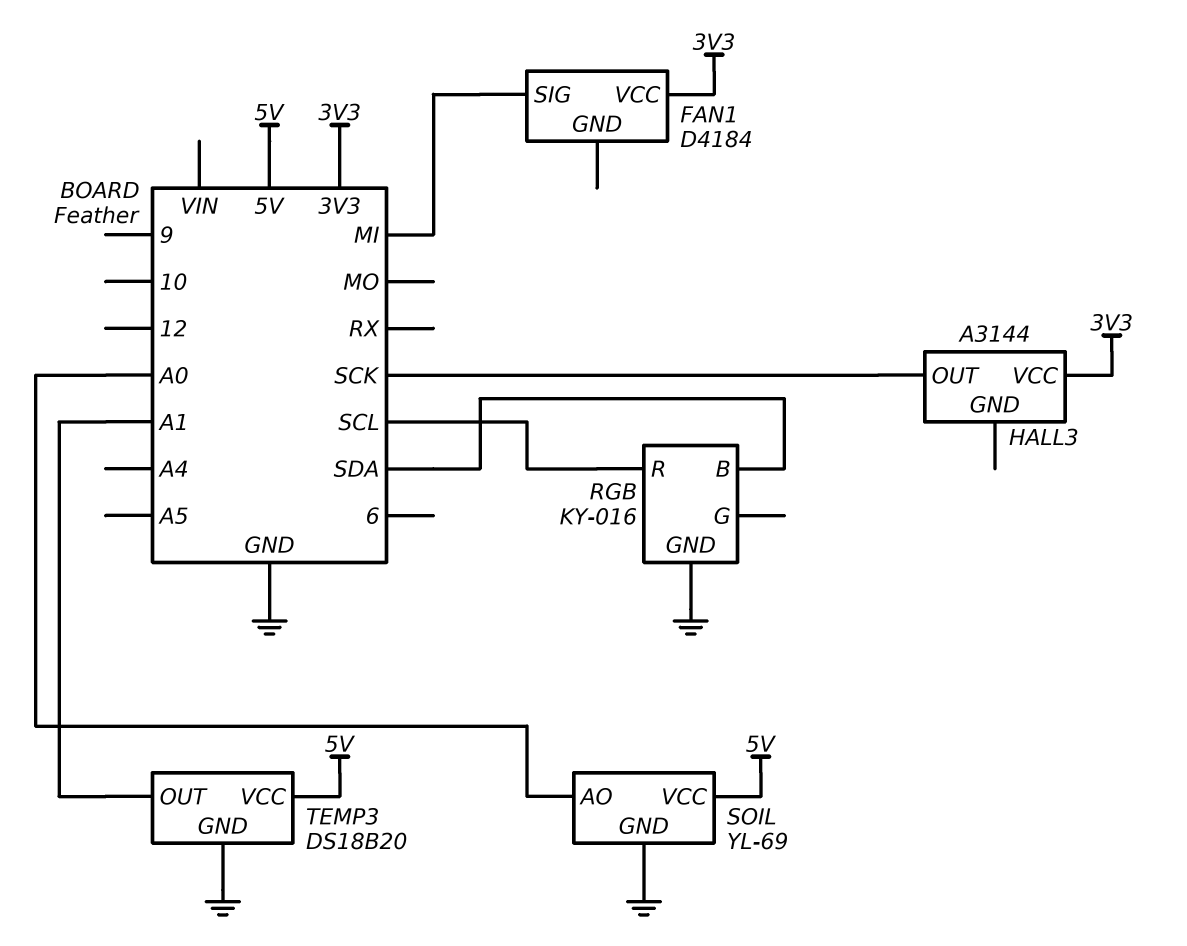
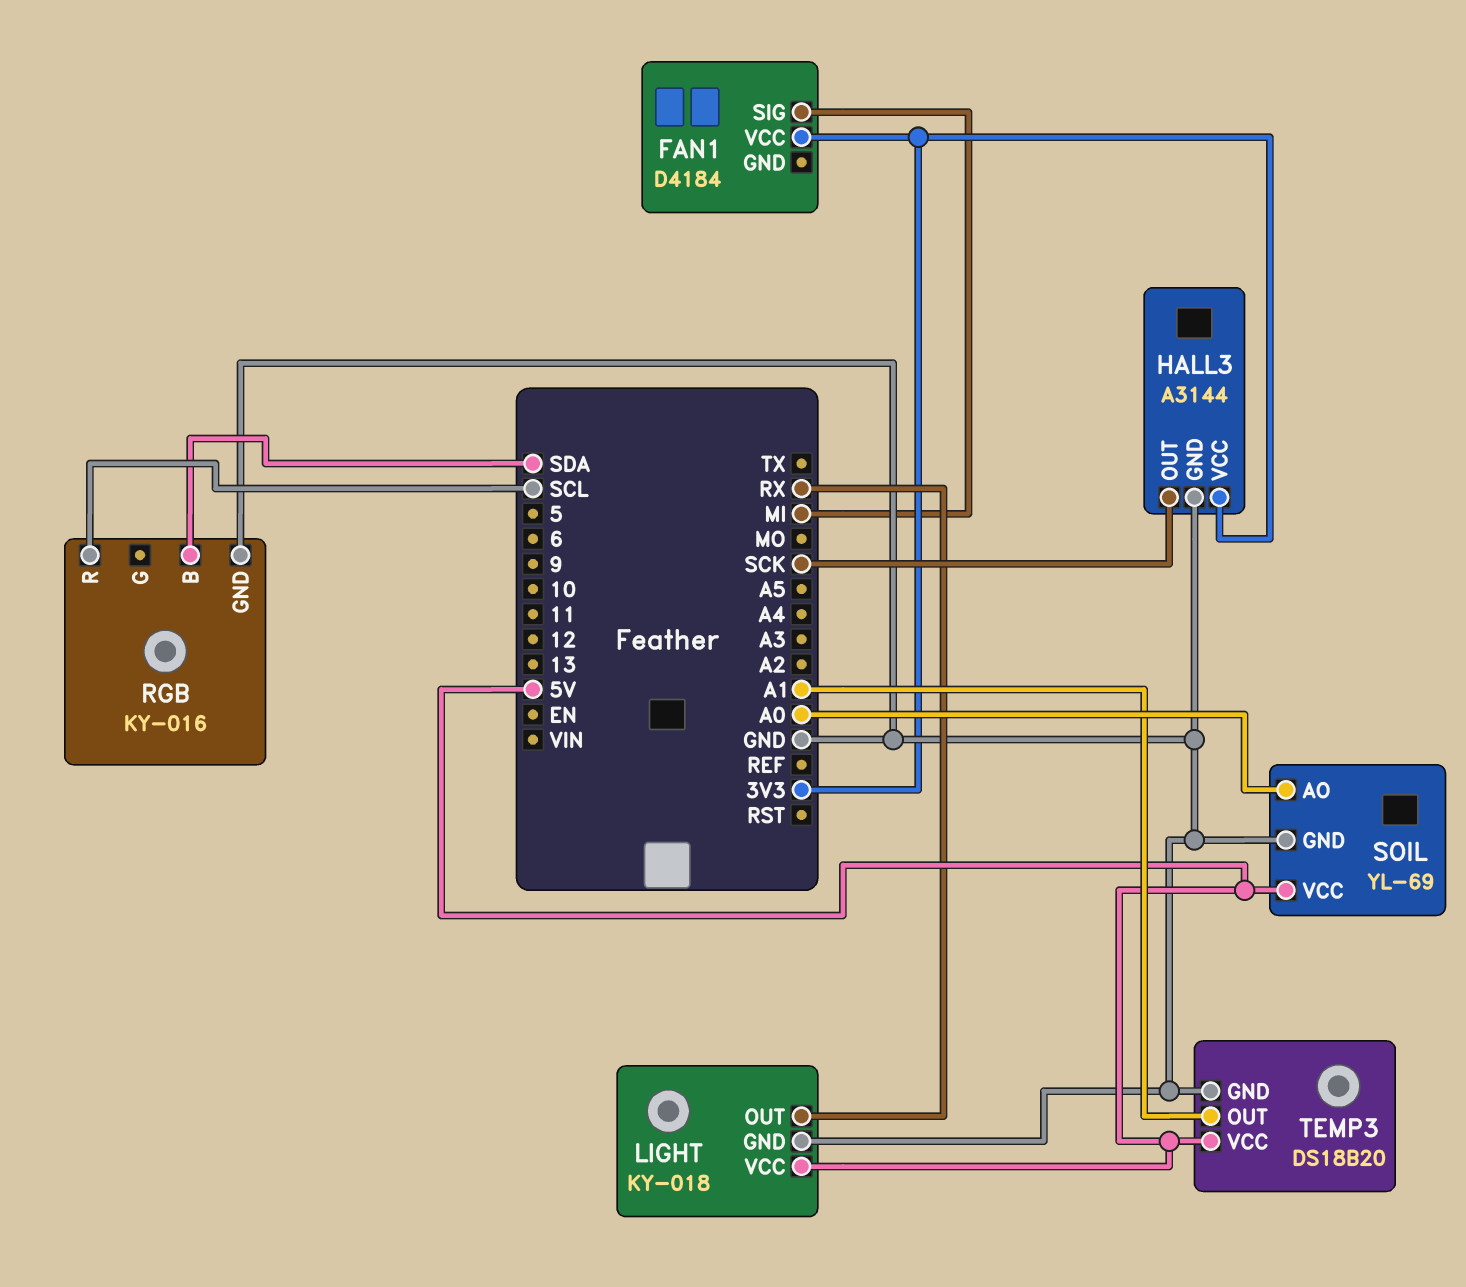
HALL3 pin GND: none -> GND
LIGHT: none -> KY-018
LIGHT pin GND: none -> GND
LIGHT pin OUT: none -> RX
LIGHT pin VCC: none -> 5V

